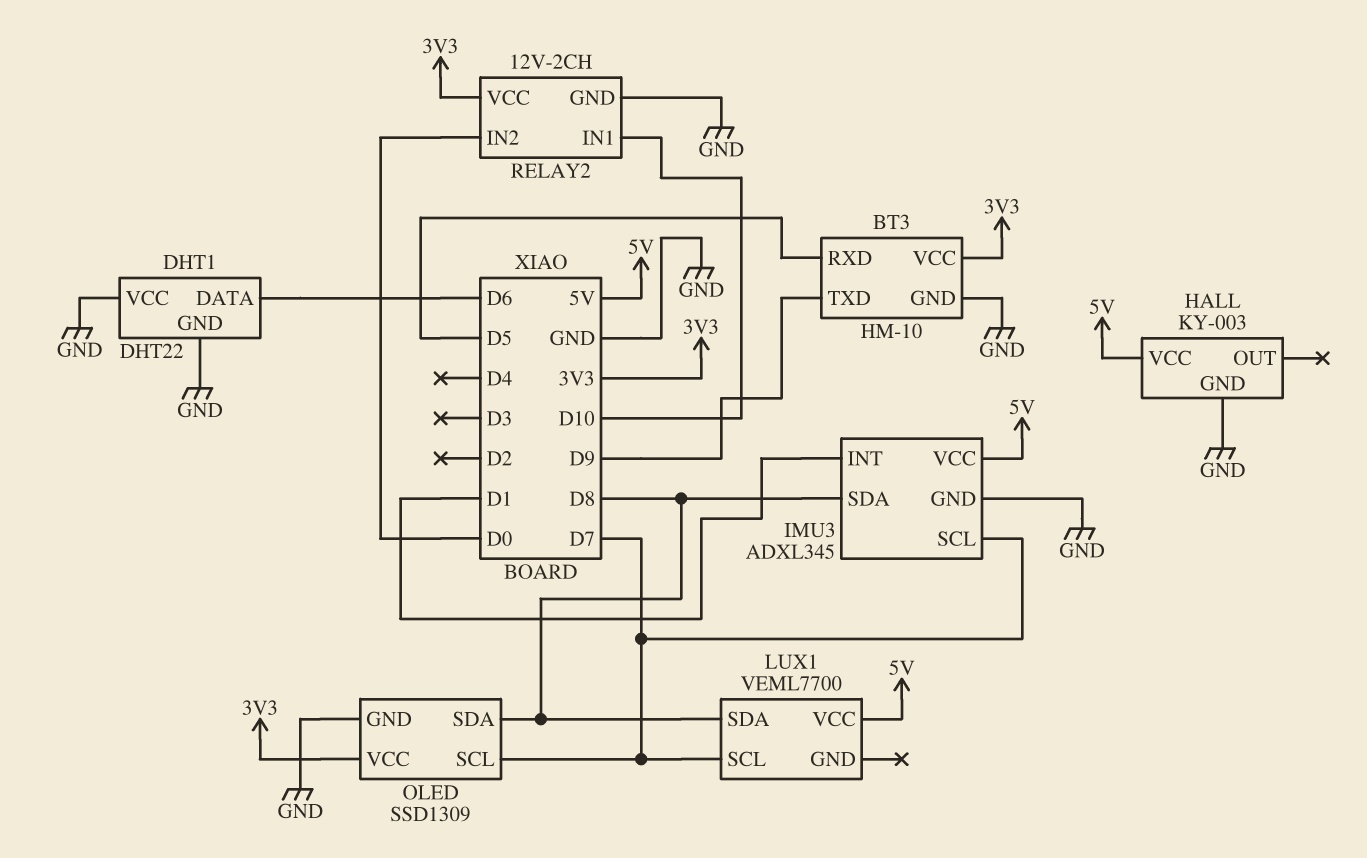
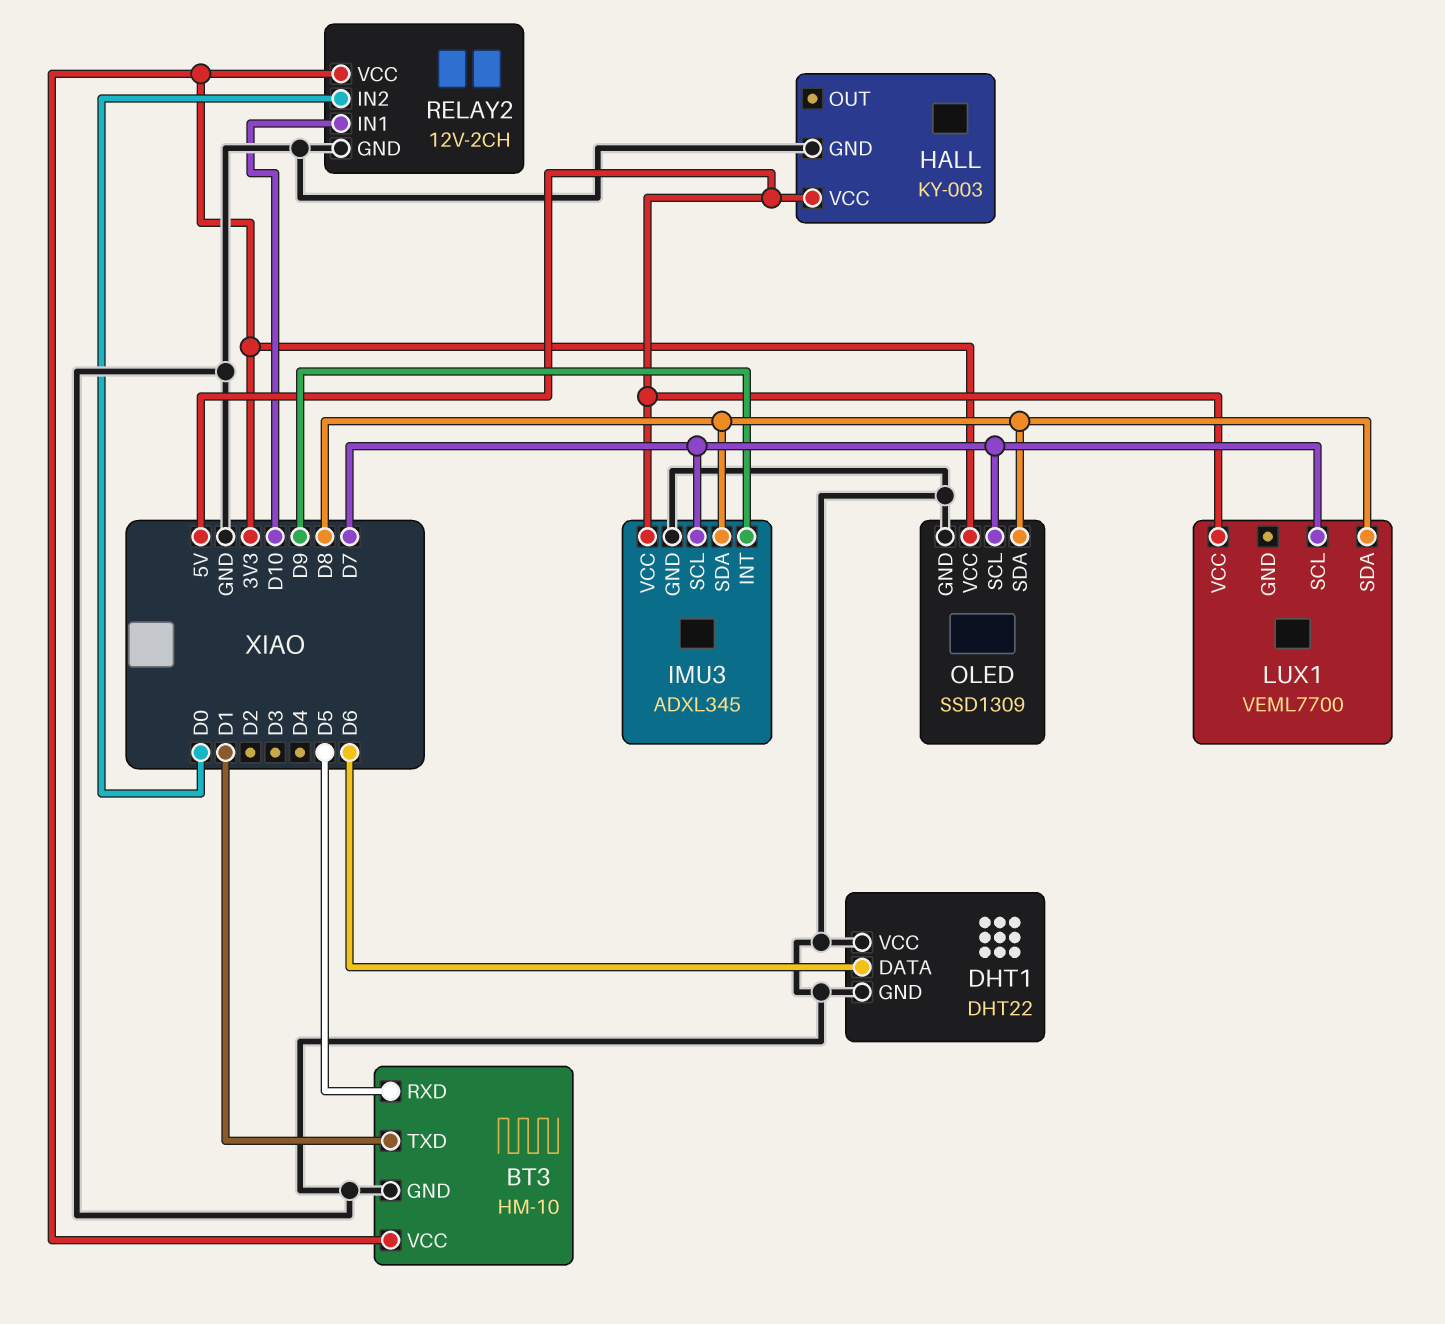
BT3 pin TXD: D9 -> D1
IMU3 pin INT: D1 -> D9

